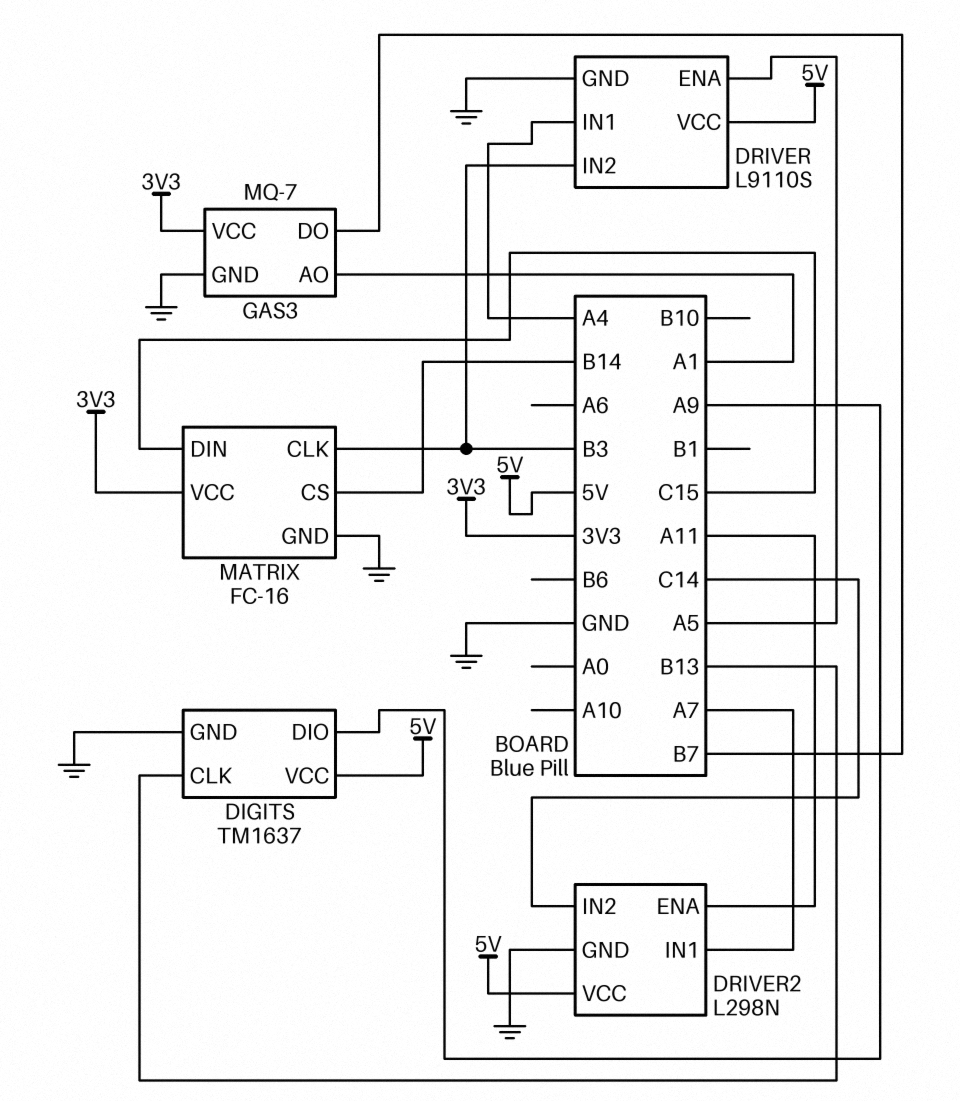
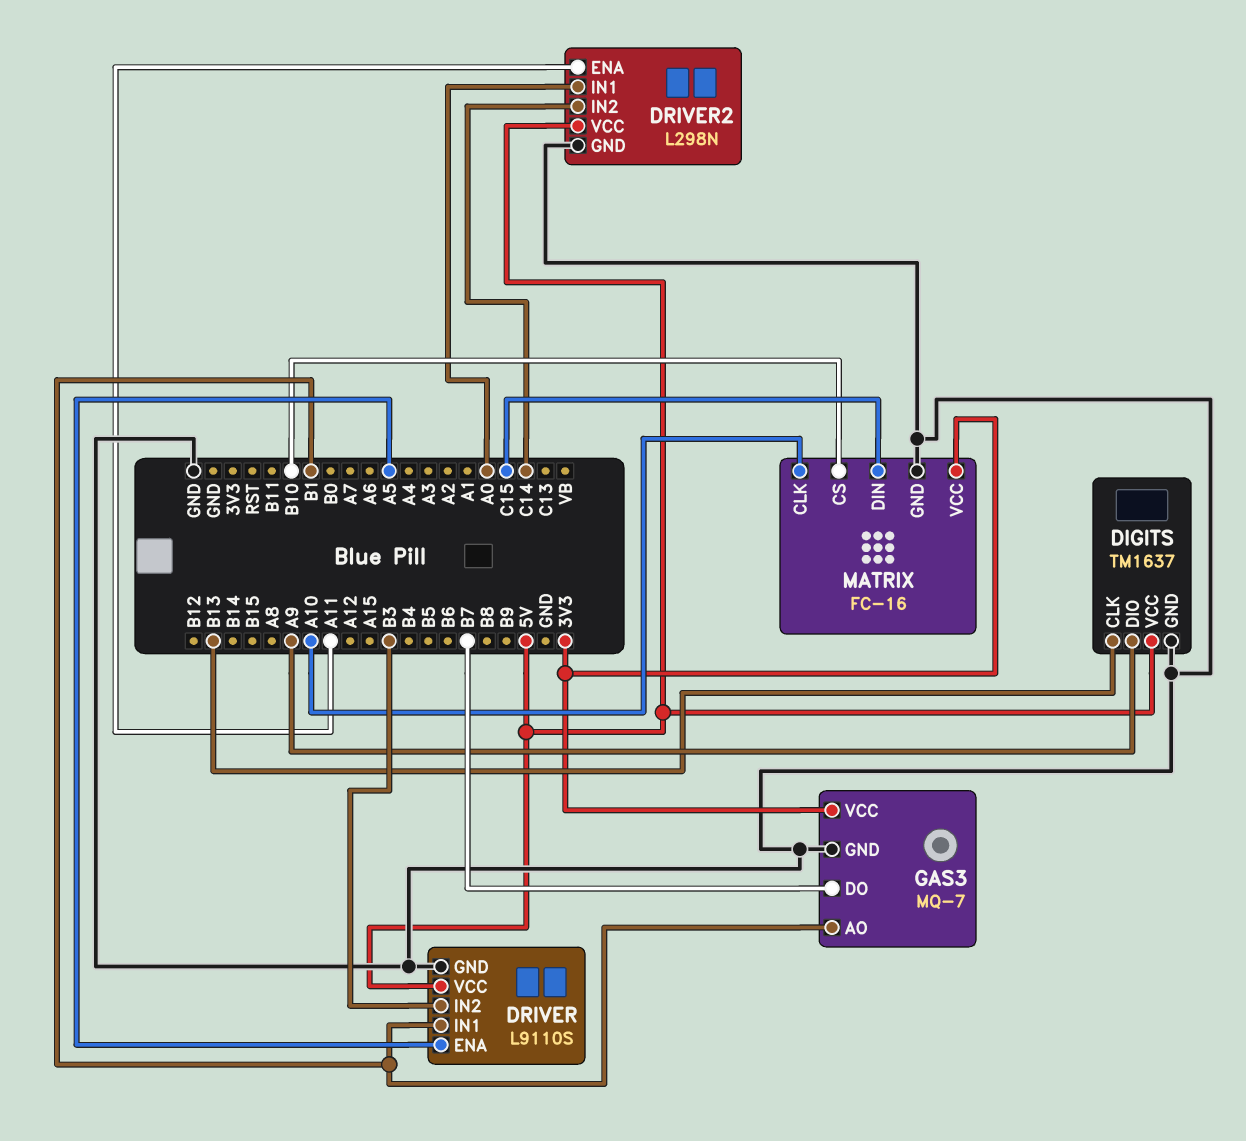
DRIVER pin IN1: A4 -> B1
DRIVER2 pin IN1: A7 -> A0
GAS3 pin AO: A1 -> B1
MATRIX pin CLK: B3 -> A10
MATRIX pin CS: B14 -> B10

